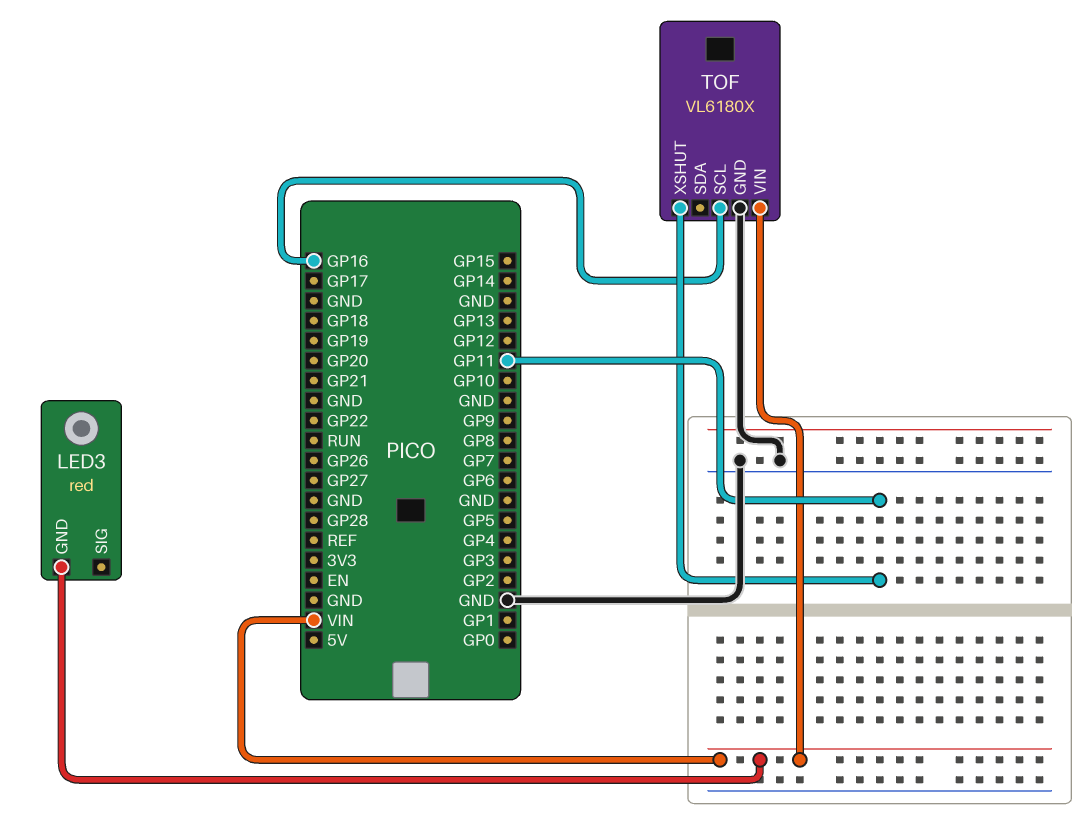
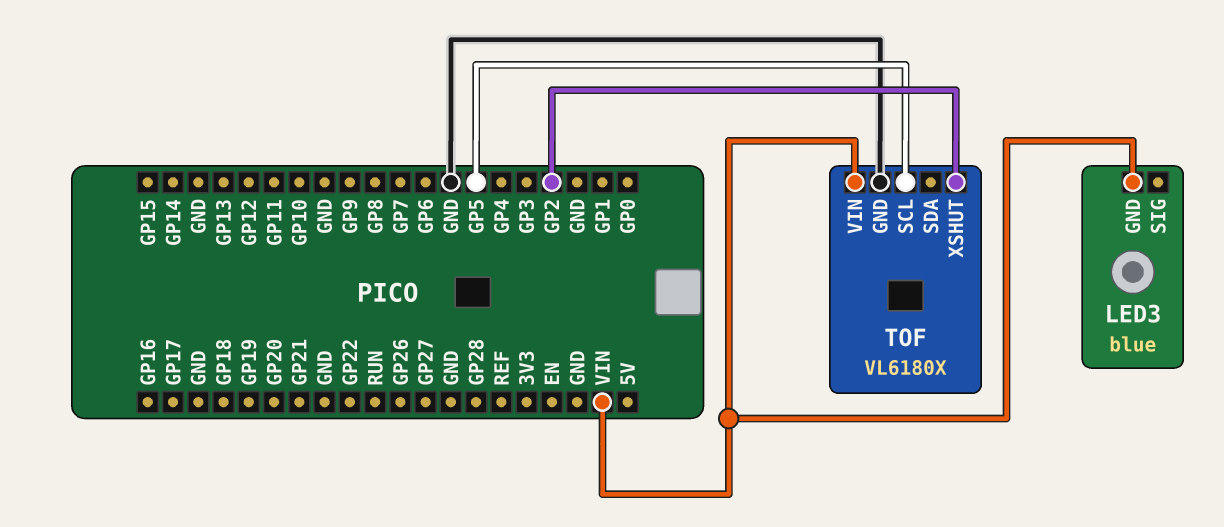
LED3: red -> blue
TOF pin SCL: GP16 -> GP5
TOF pin XSHUT: GP11 -> GP2

